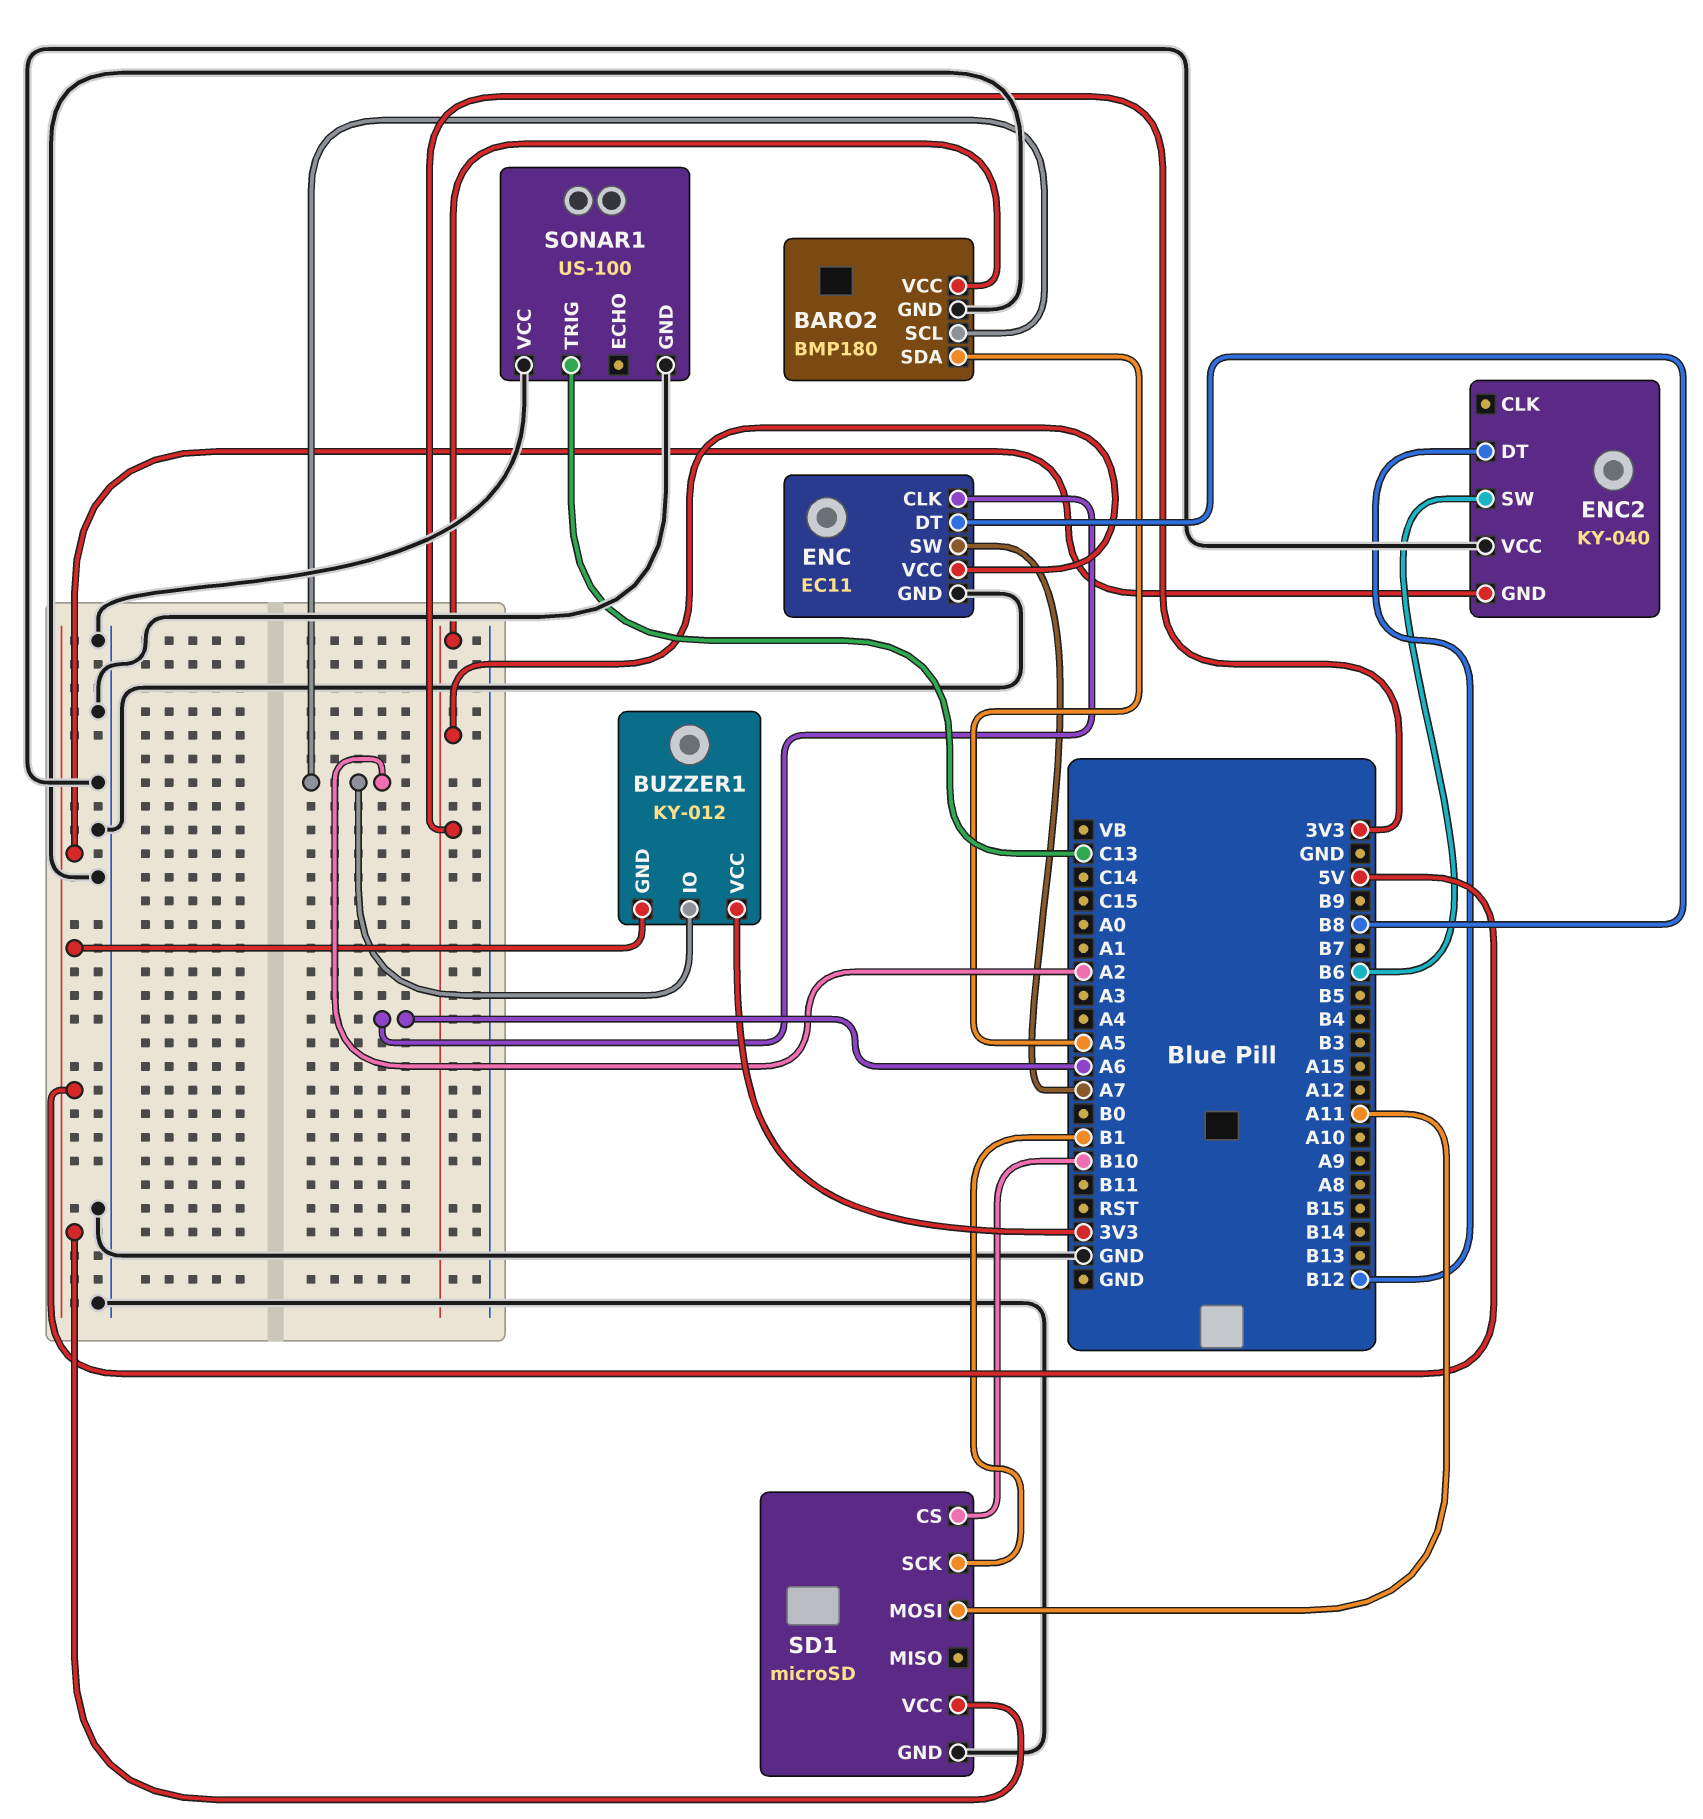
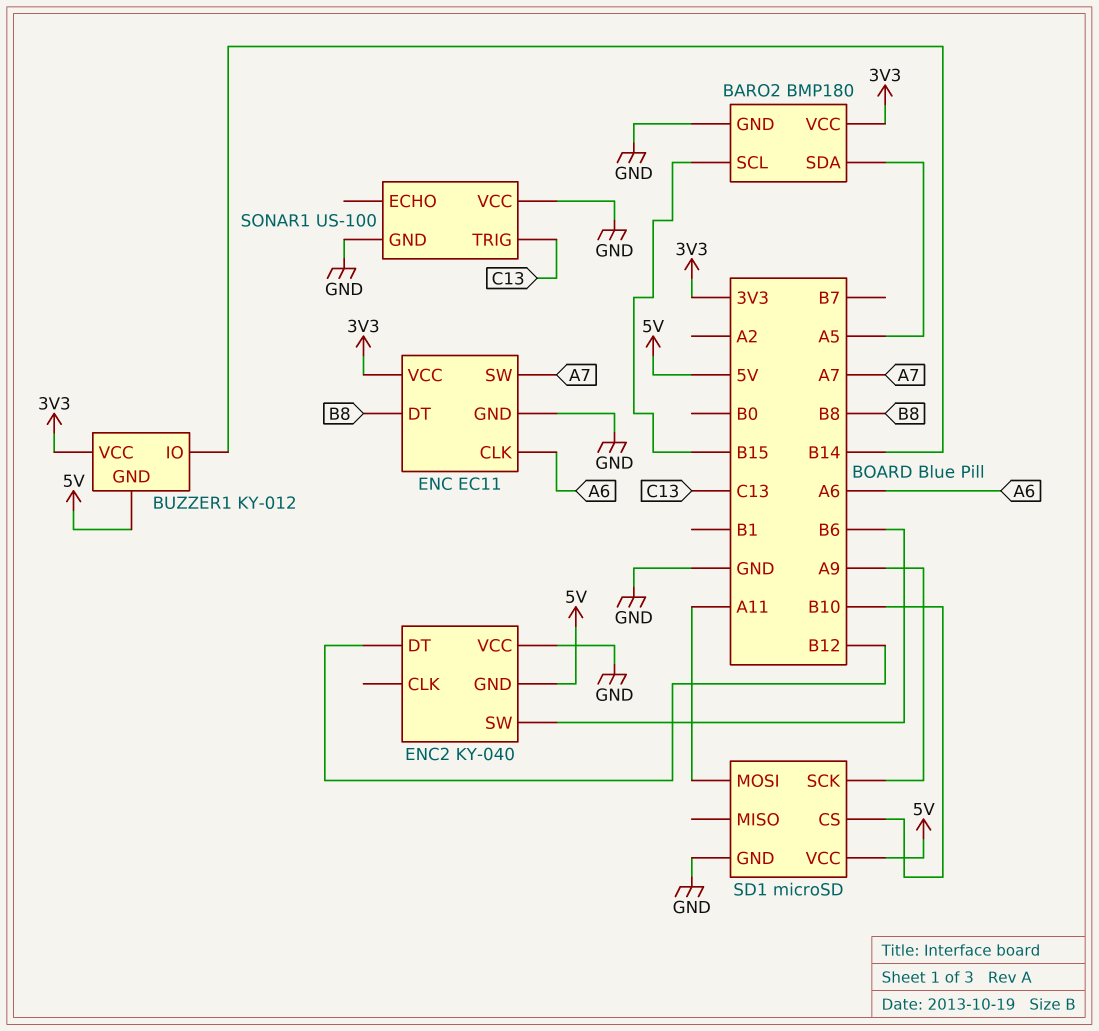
BARO2 pin SCL: A2 -> B15
BUZZER1 pin IO: A2 -> B14
SD1 pin SCK: B1 -> A9

